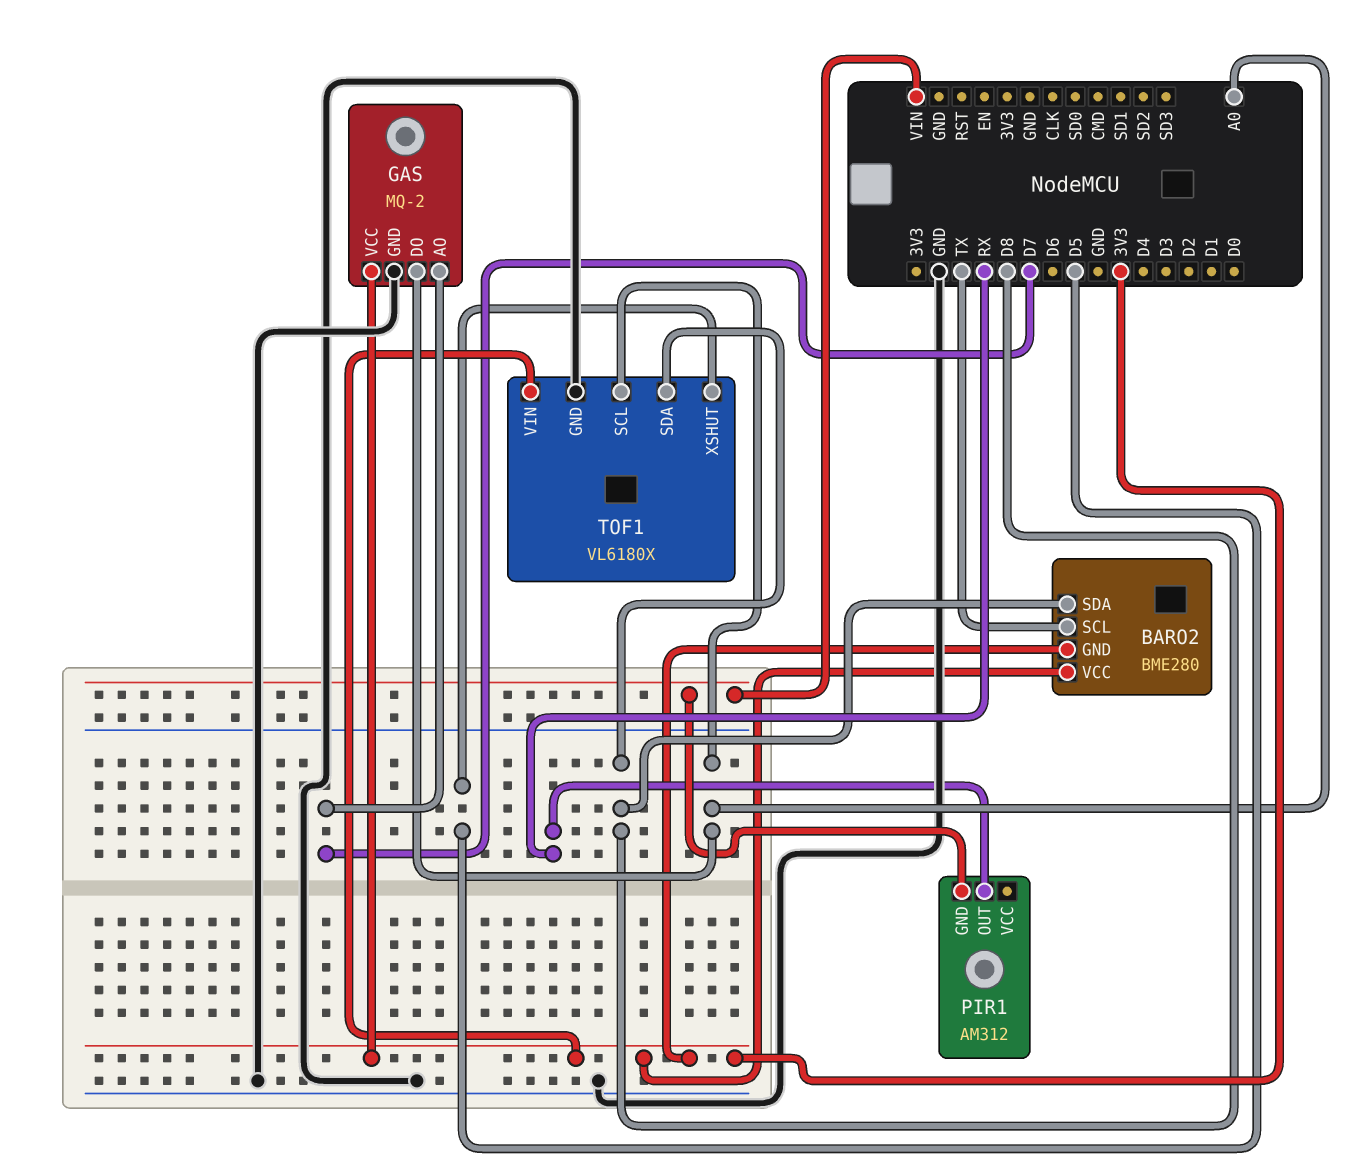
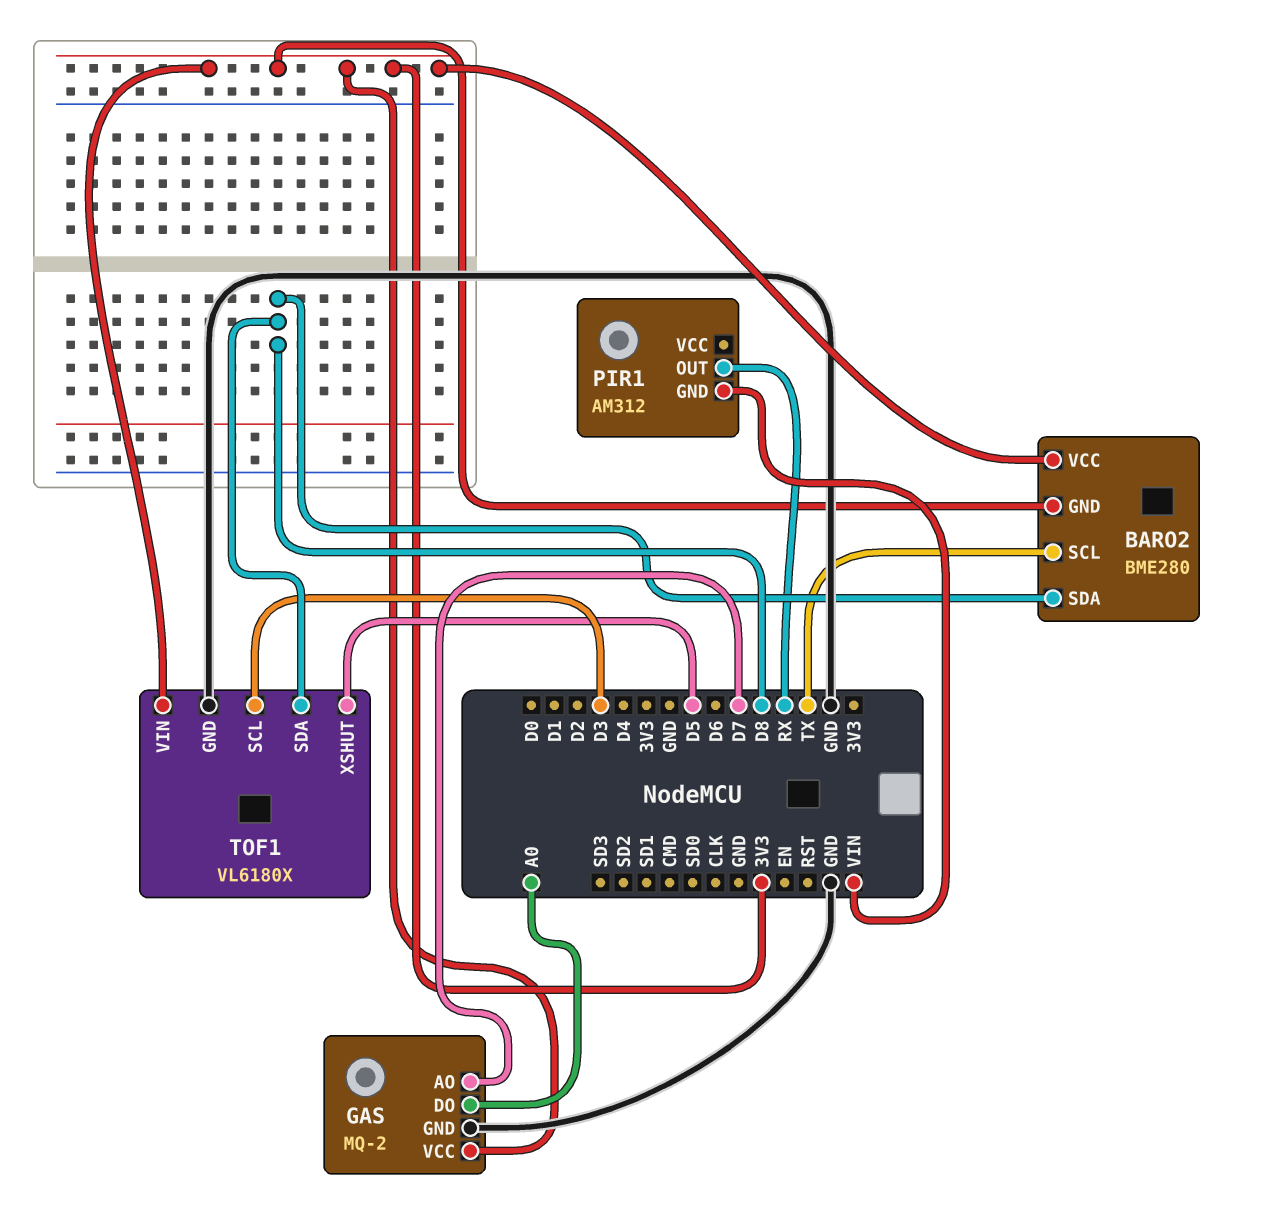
TOF1 pin SCL: A0 -> D3

